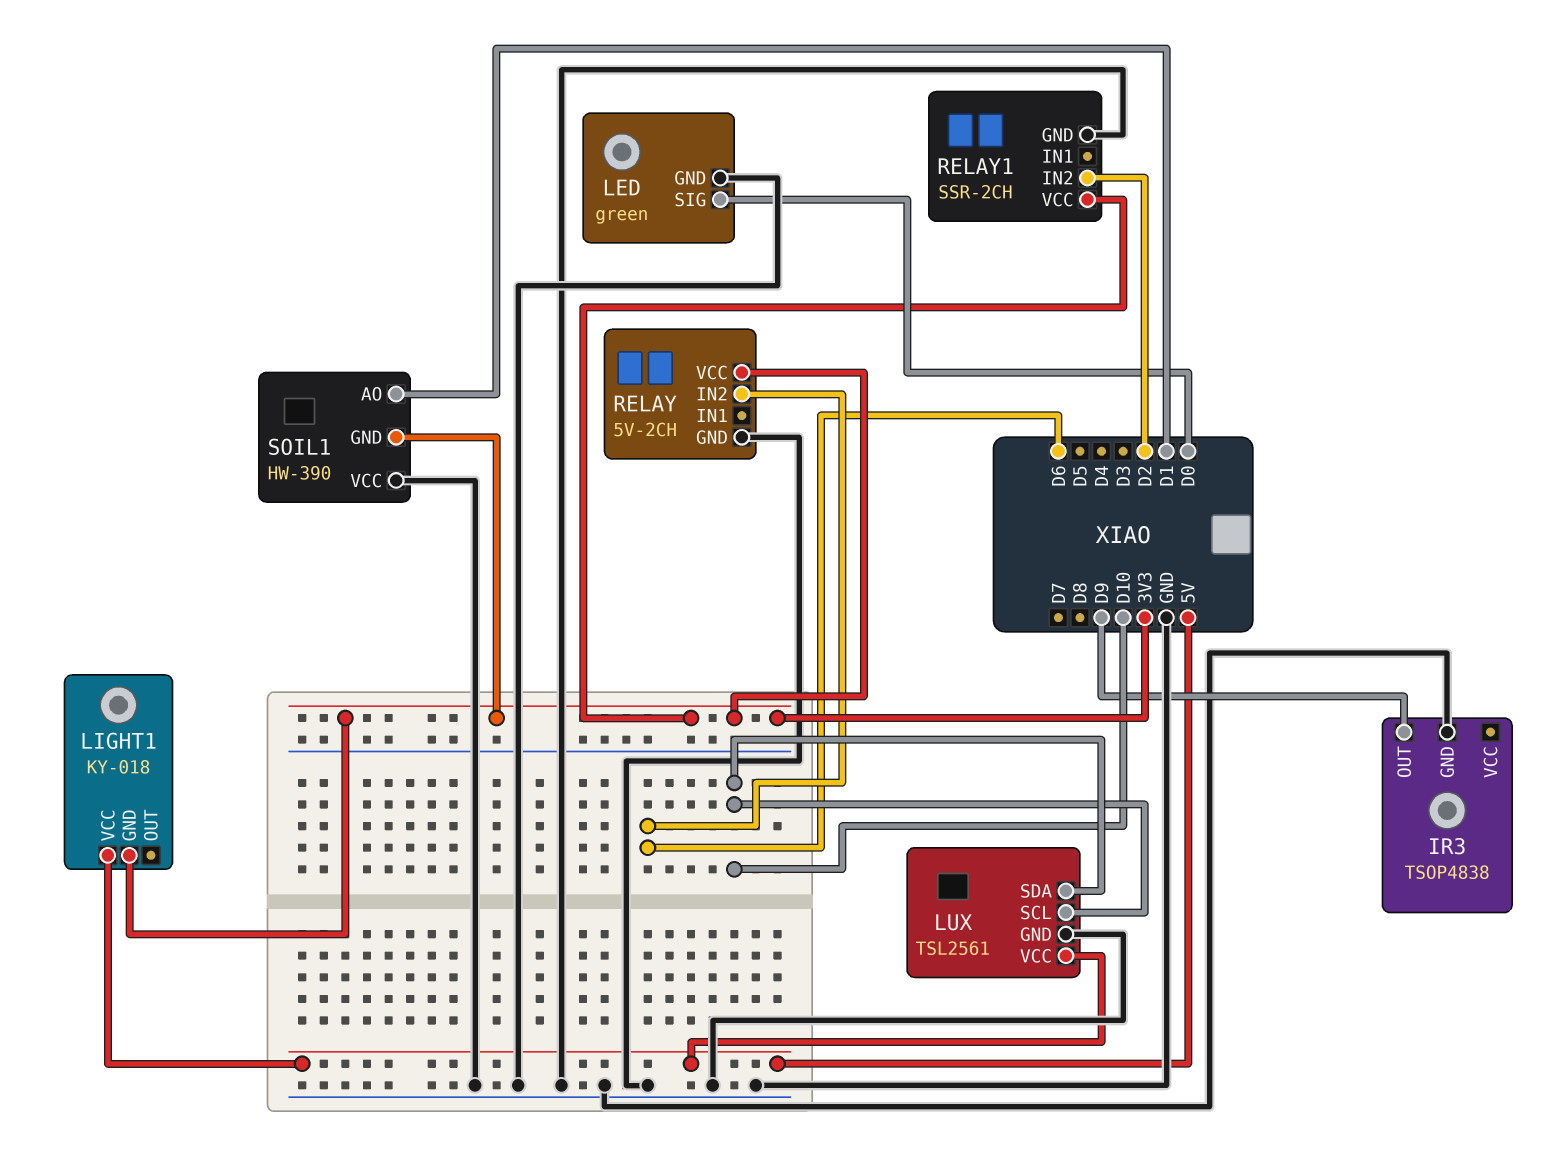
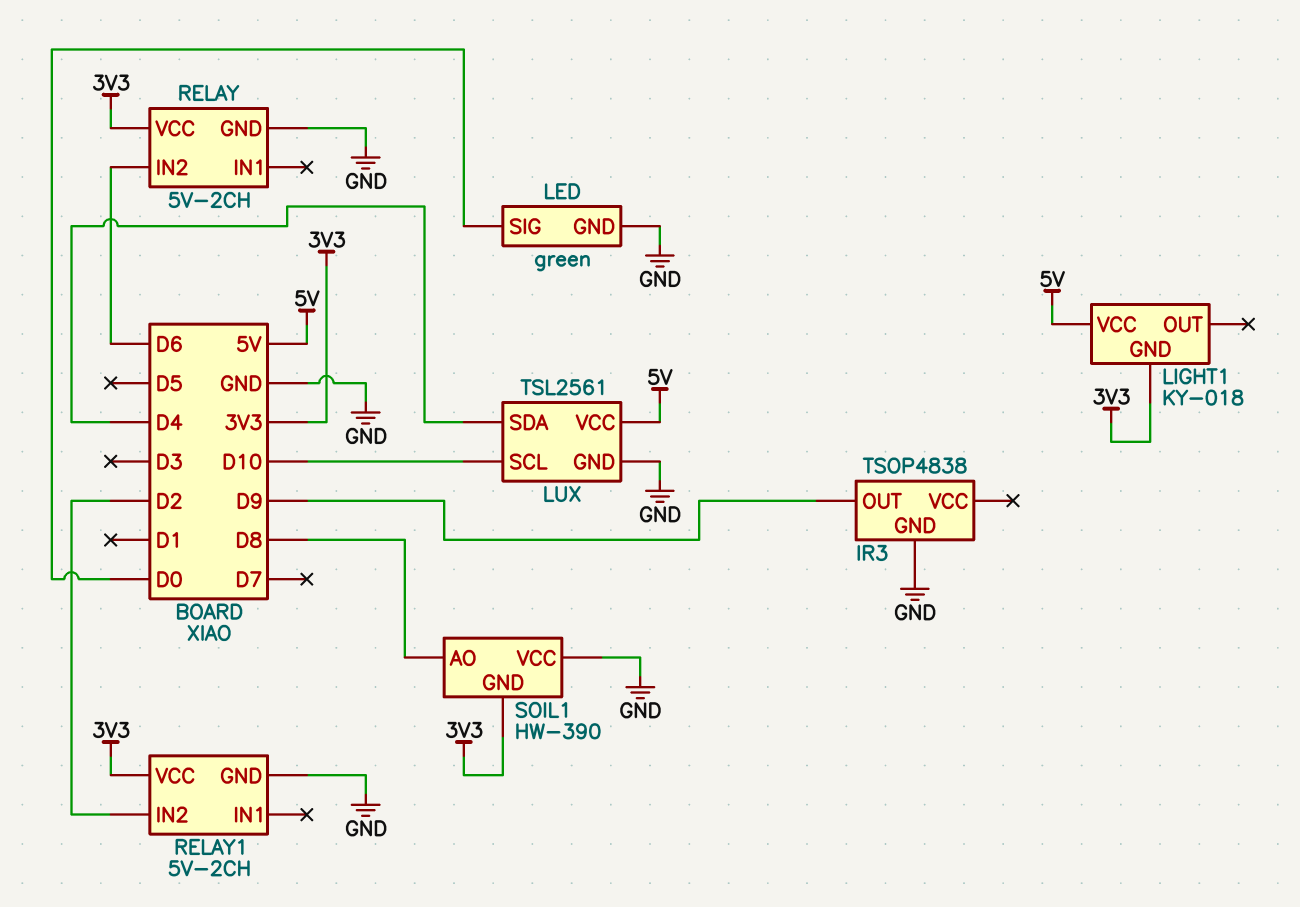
LUX pin SDA: D10 -> D4
RELAY1: SSR-2CH -> 5V-2CH
SOIL1 pin AO: D1 -> D8

